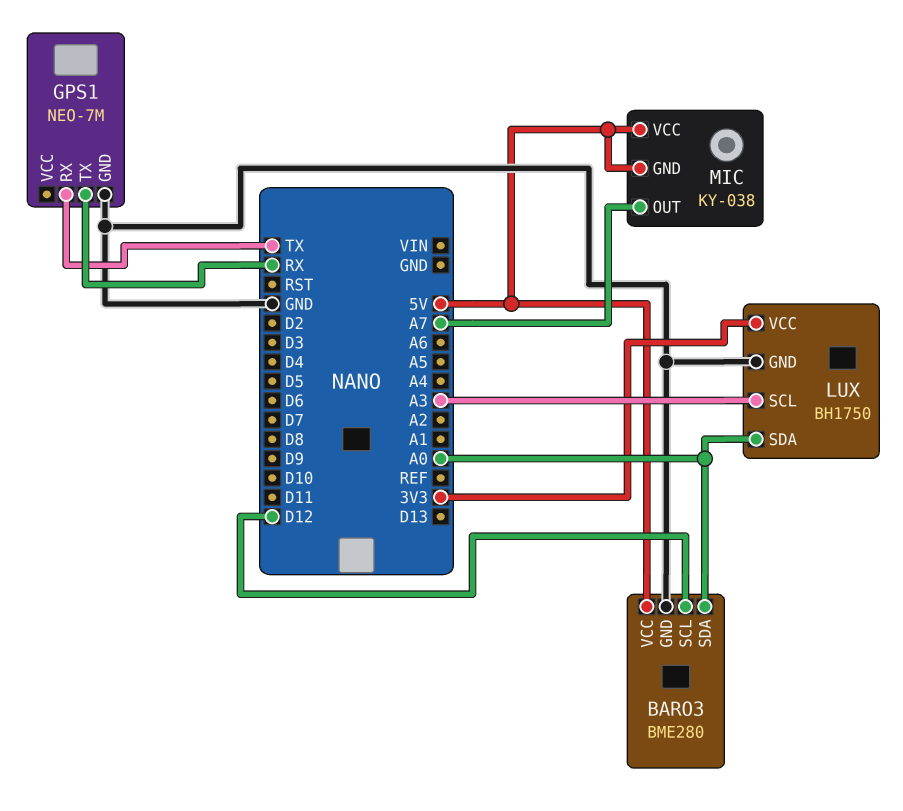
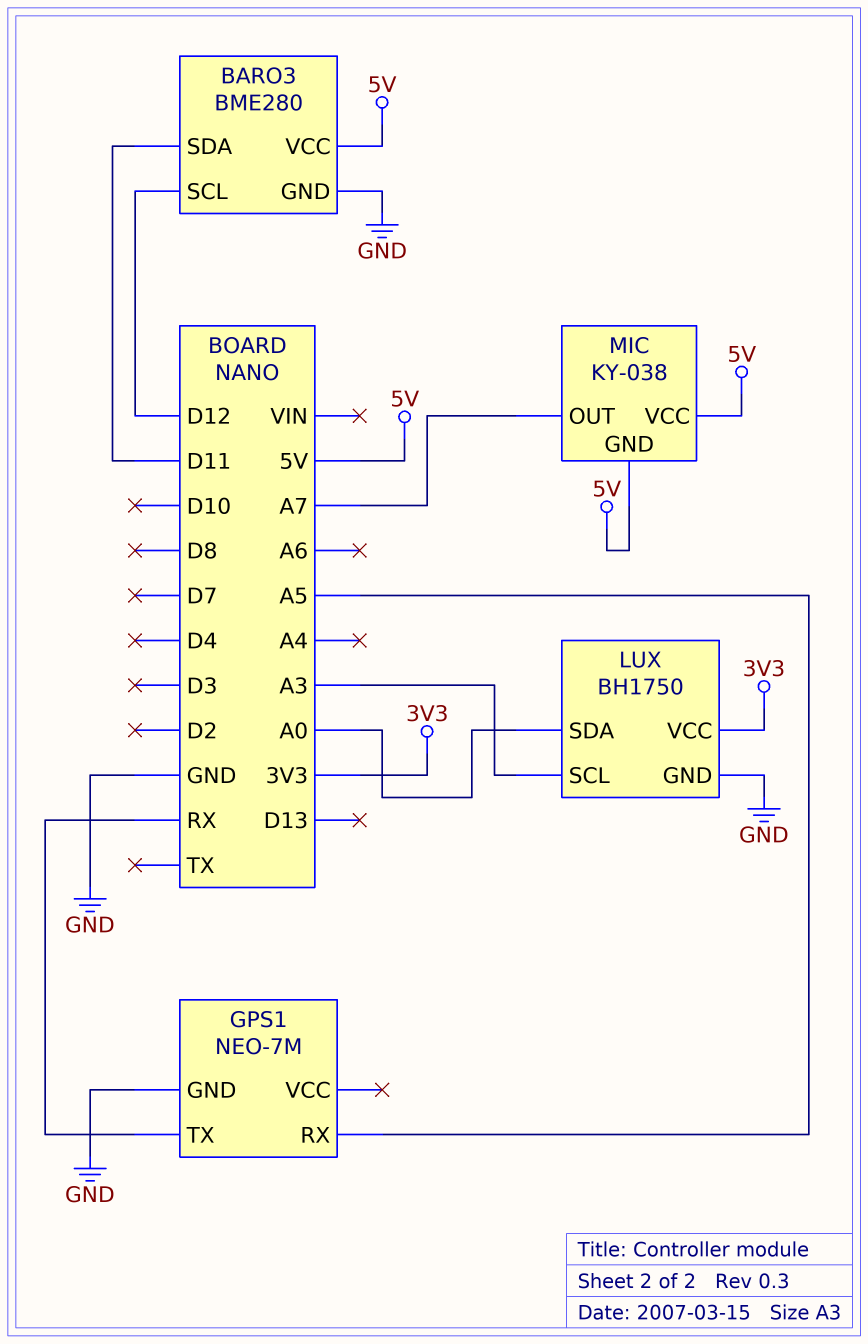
BARO3 pin SDA: A0 -> D11
GPS1 pin RX: TX -> A5

